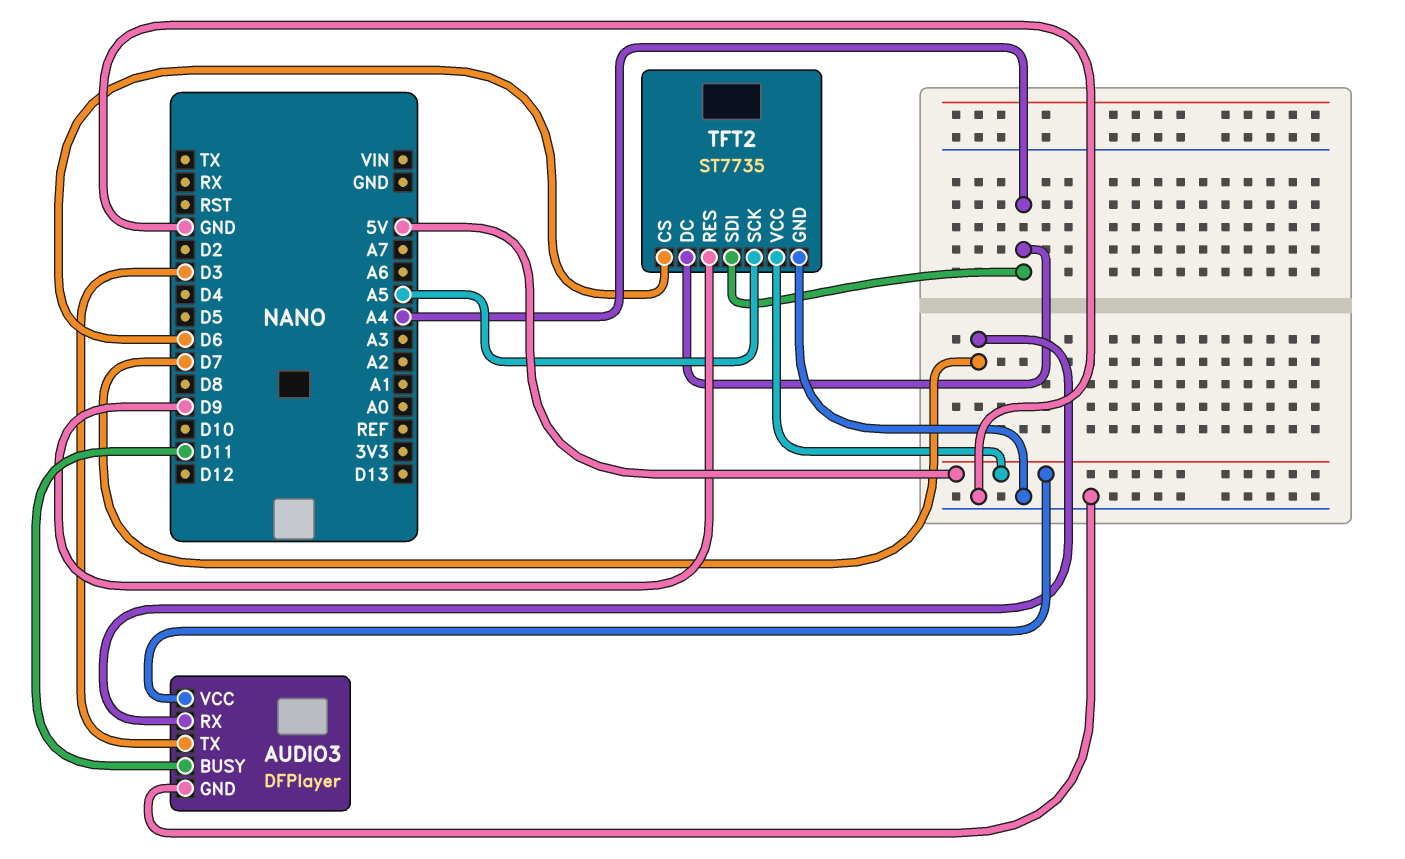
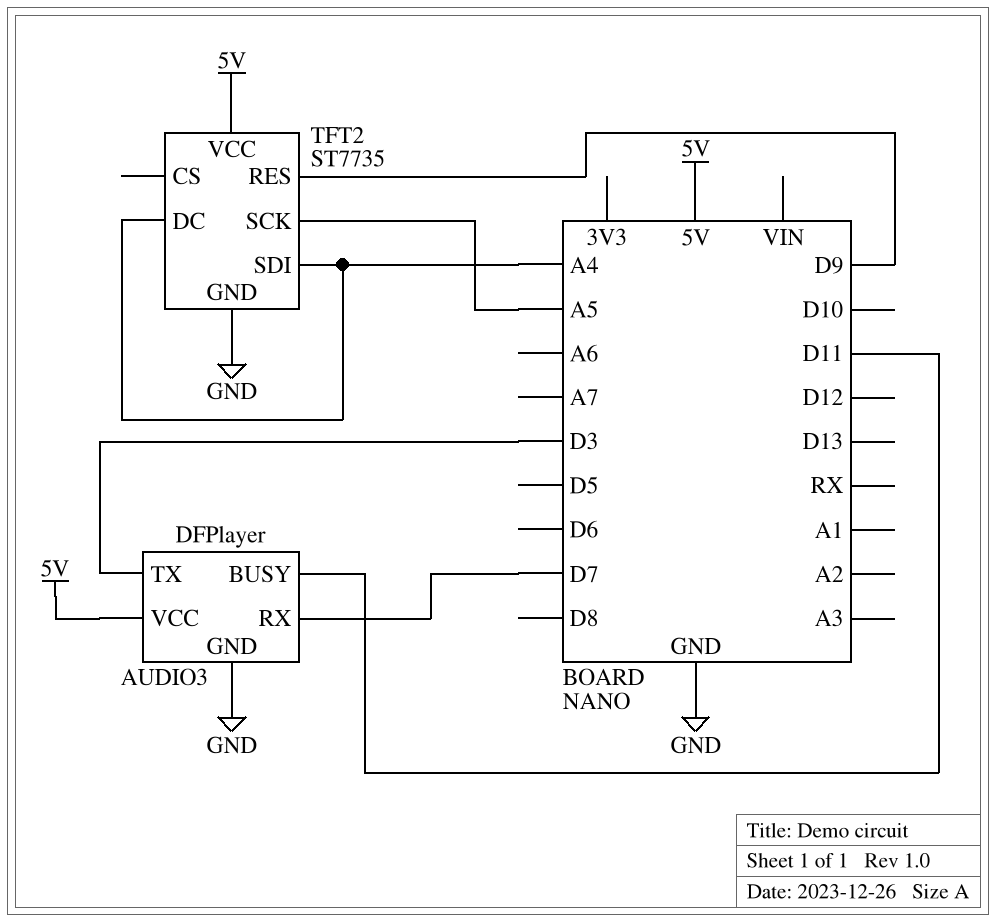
TFT2 pin CS: D6 -> none

